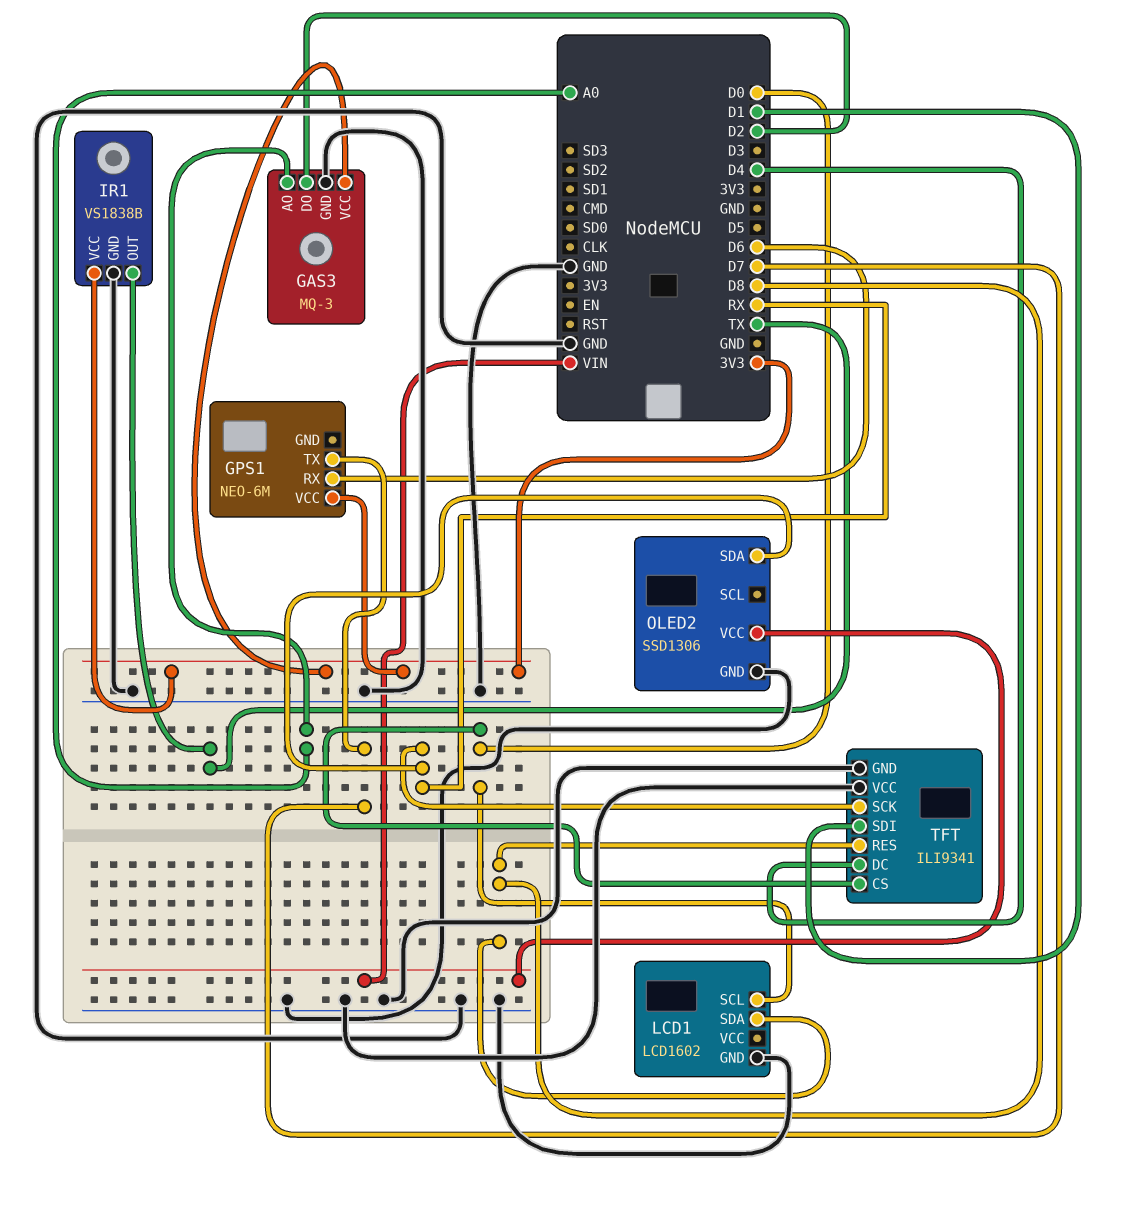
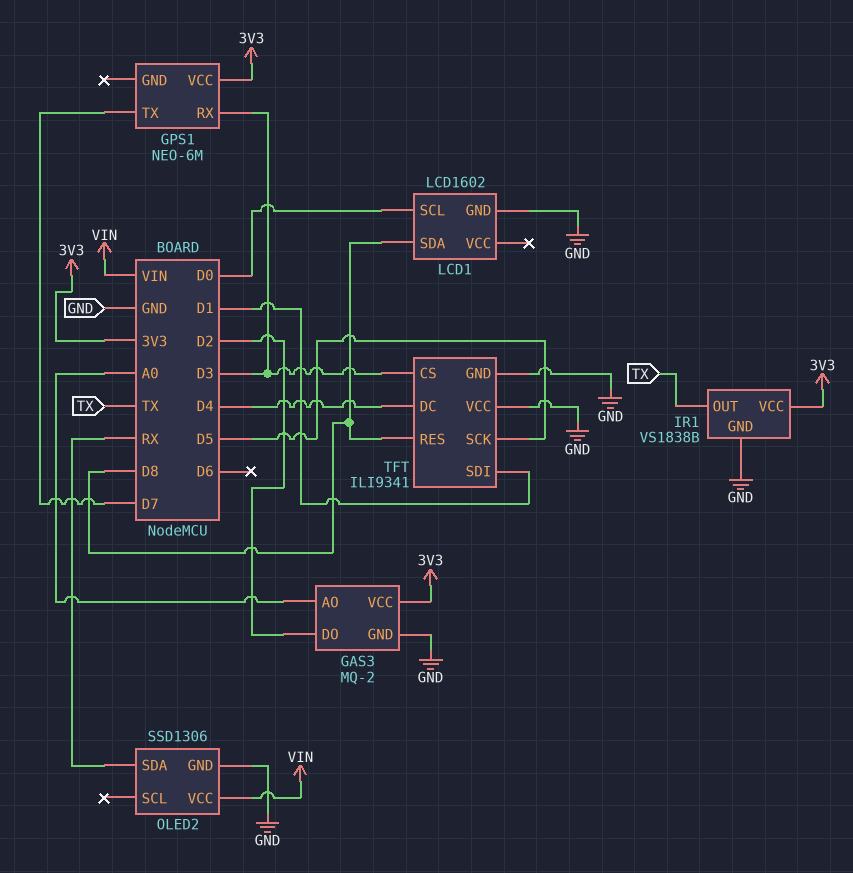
GAS3: MQ-3 -> MQ-2
GPS1 pin RX: D6 -> D3
TFT pin CS: D0 -> D3
TFT pin SCK: RX -> D5

